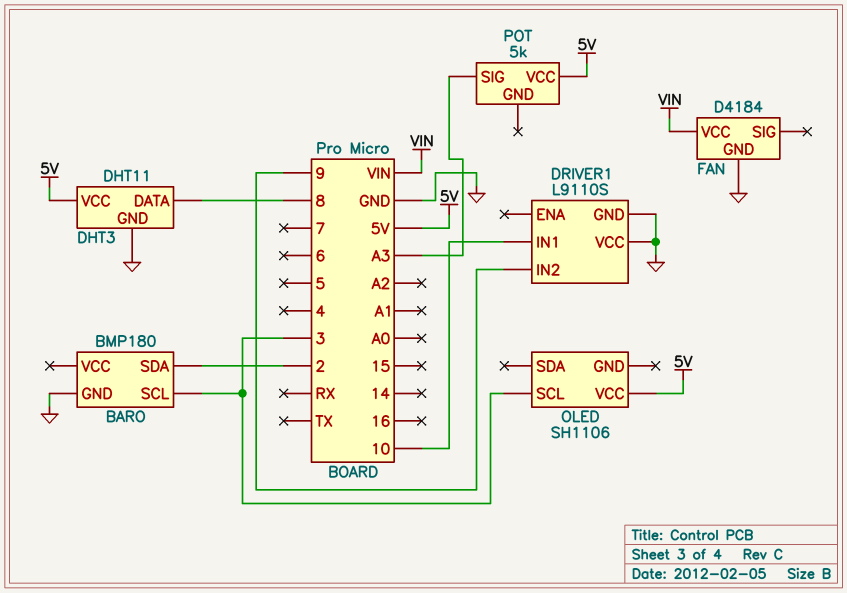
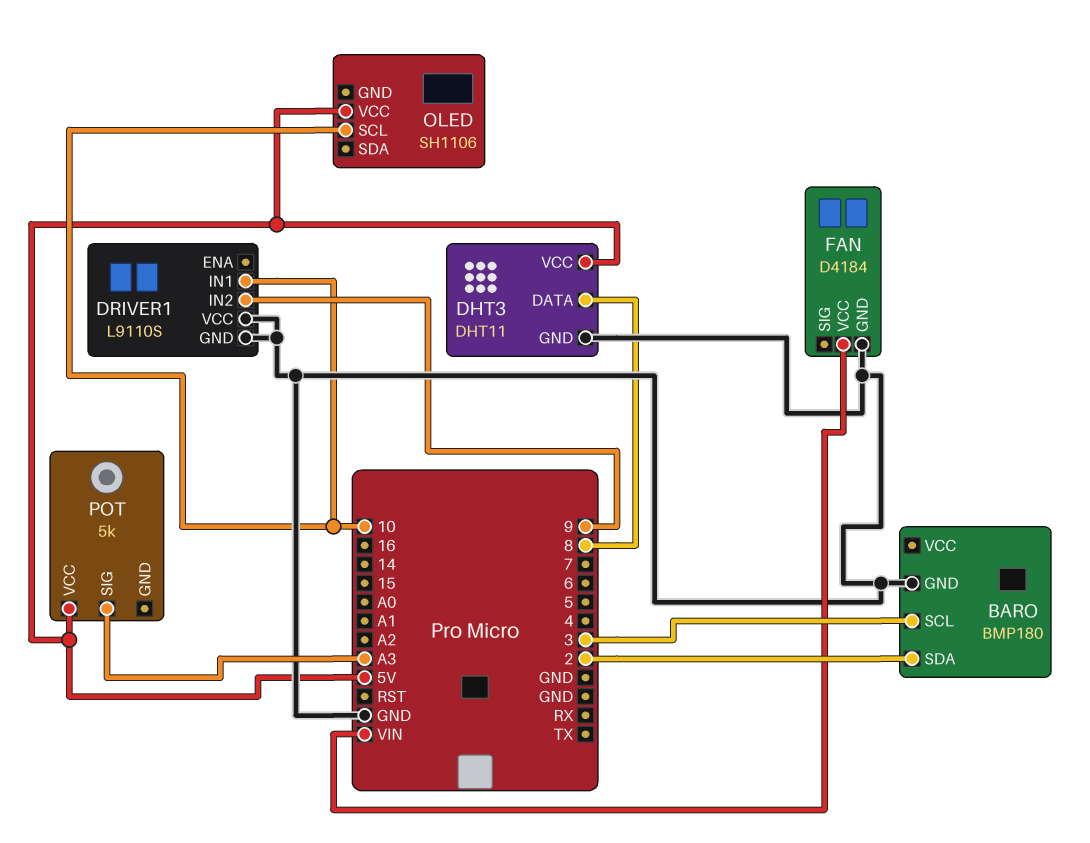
OLED pin SCL: 3 -> 10

